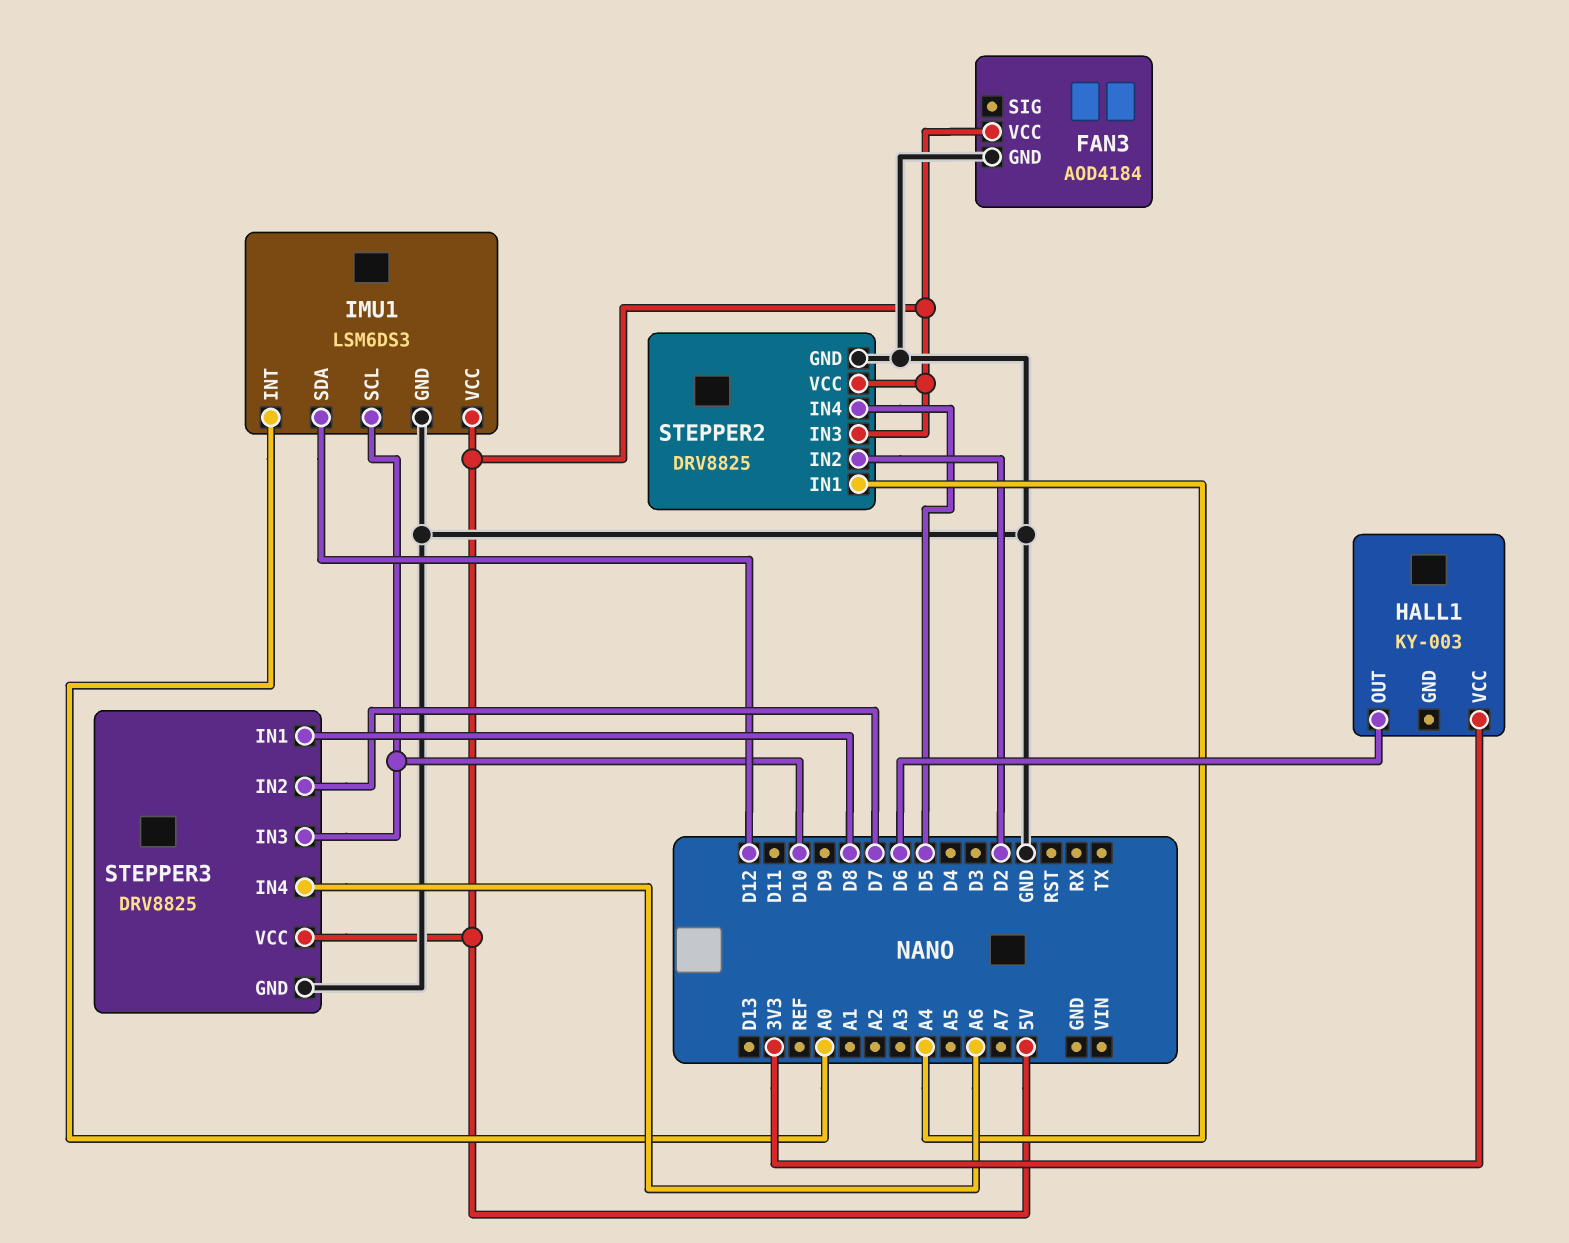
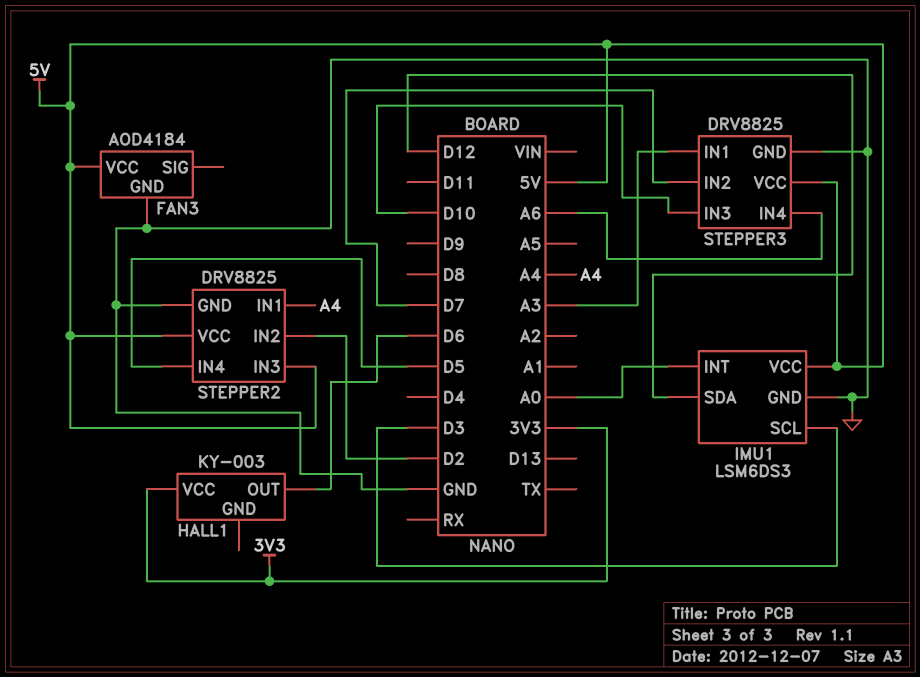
IMU1 pin SCL: D10 -> D3
STEPPER3 pin IN1: D8 -> A3

